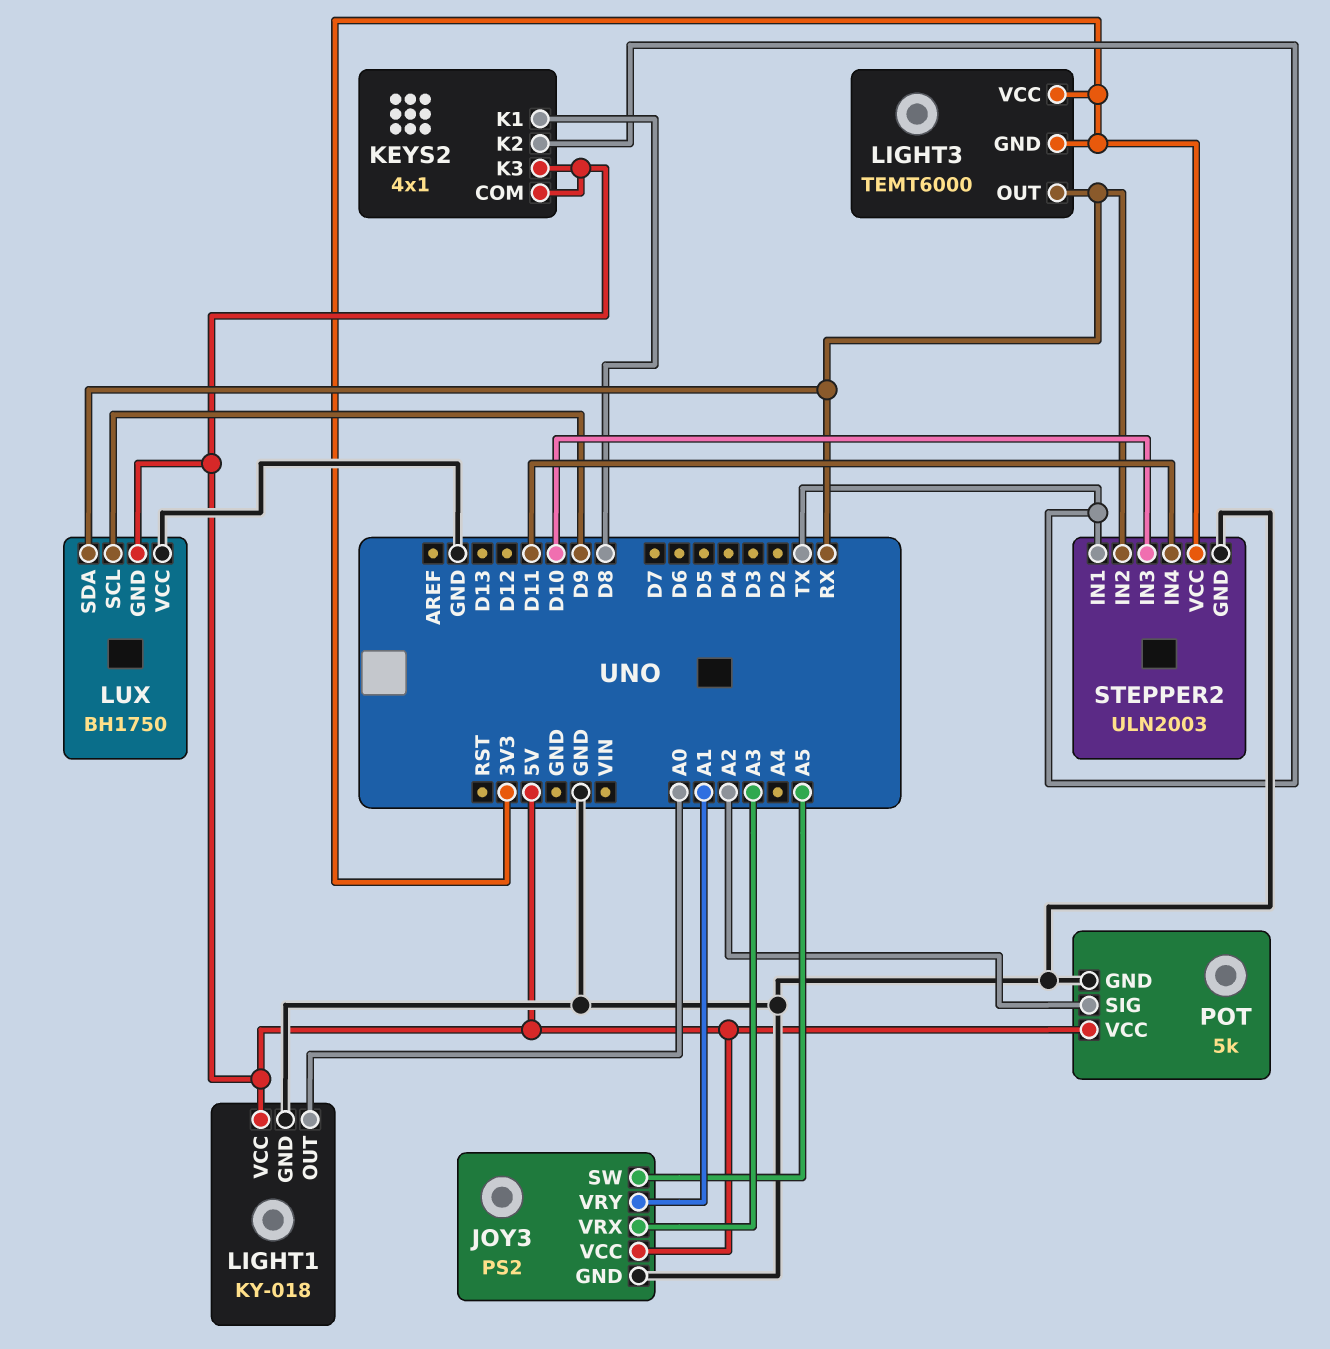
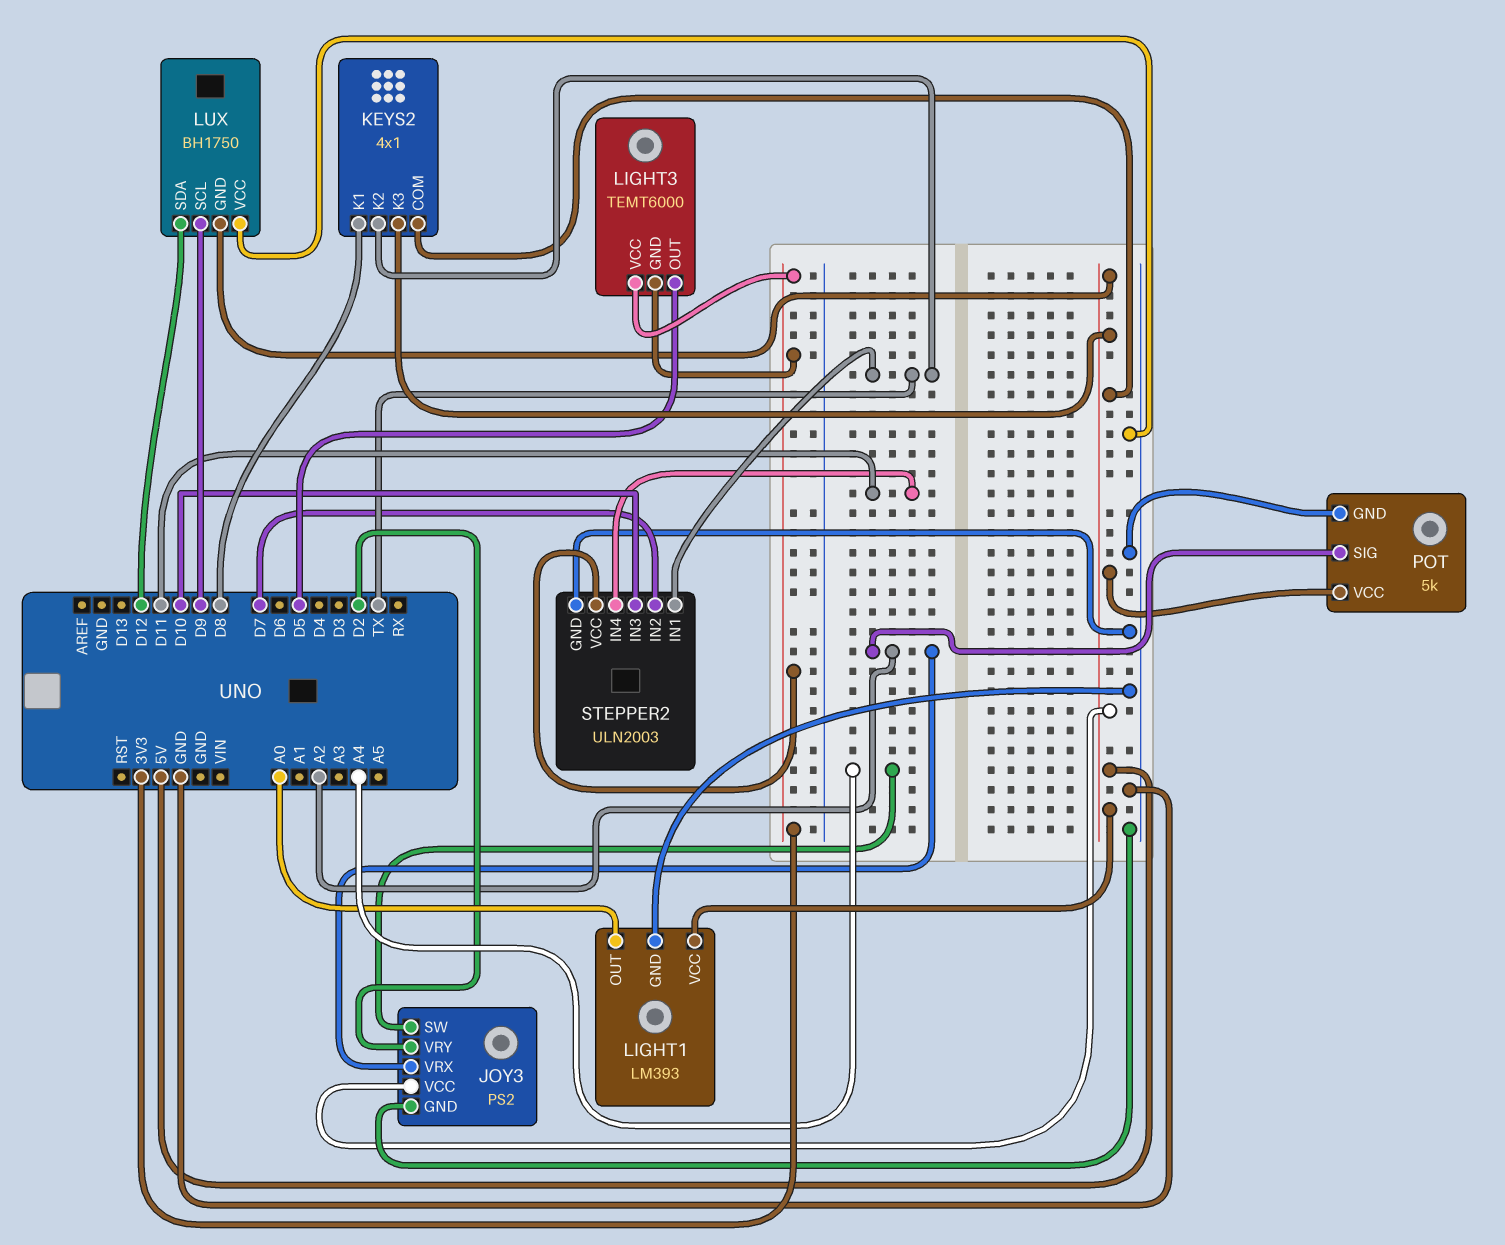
JOY3 pin SW: A5 -> A4
JOY3 pin VRX: A3 -> A2
JOY3 pin VRY: A1 -> D2
LIGHT1: KY-018 -> LM393
LIGHT3 pin OUT: RX -> D5
LUX pin SDA: RX -> D12
STEPPER2 pin IN2: RX -> D7

